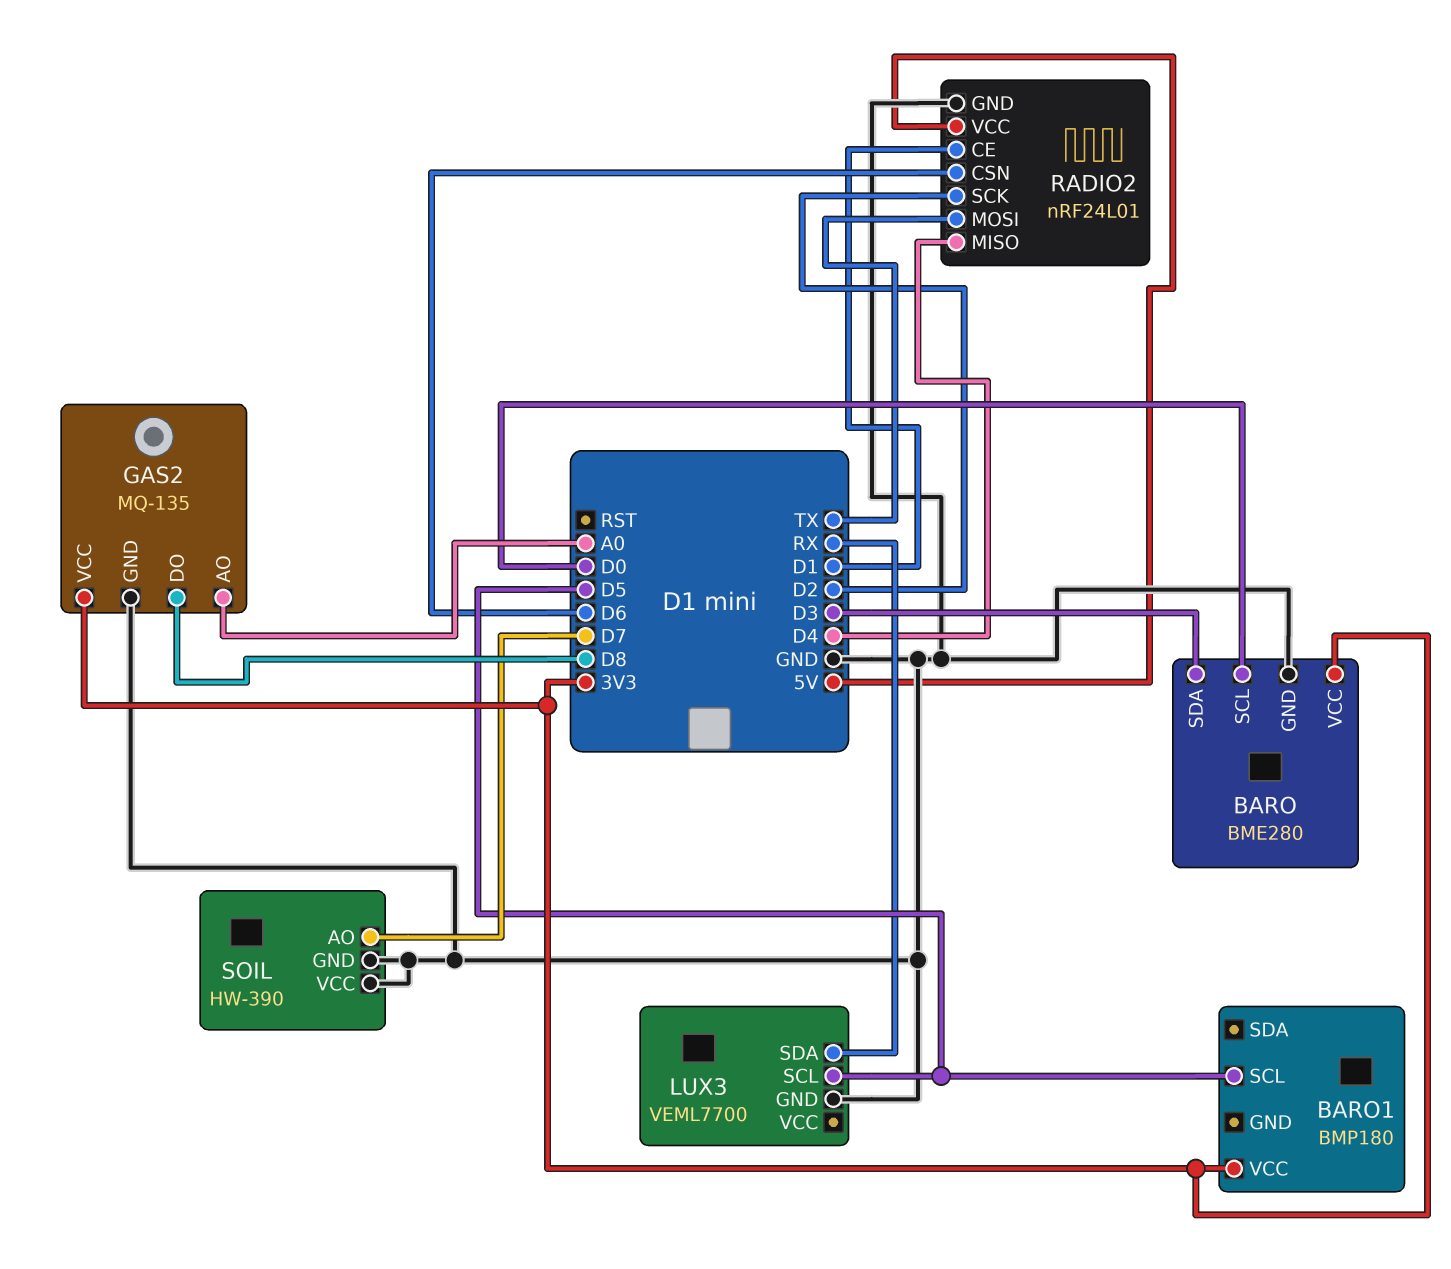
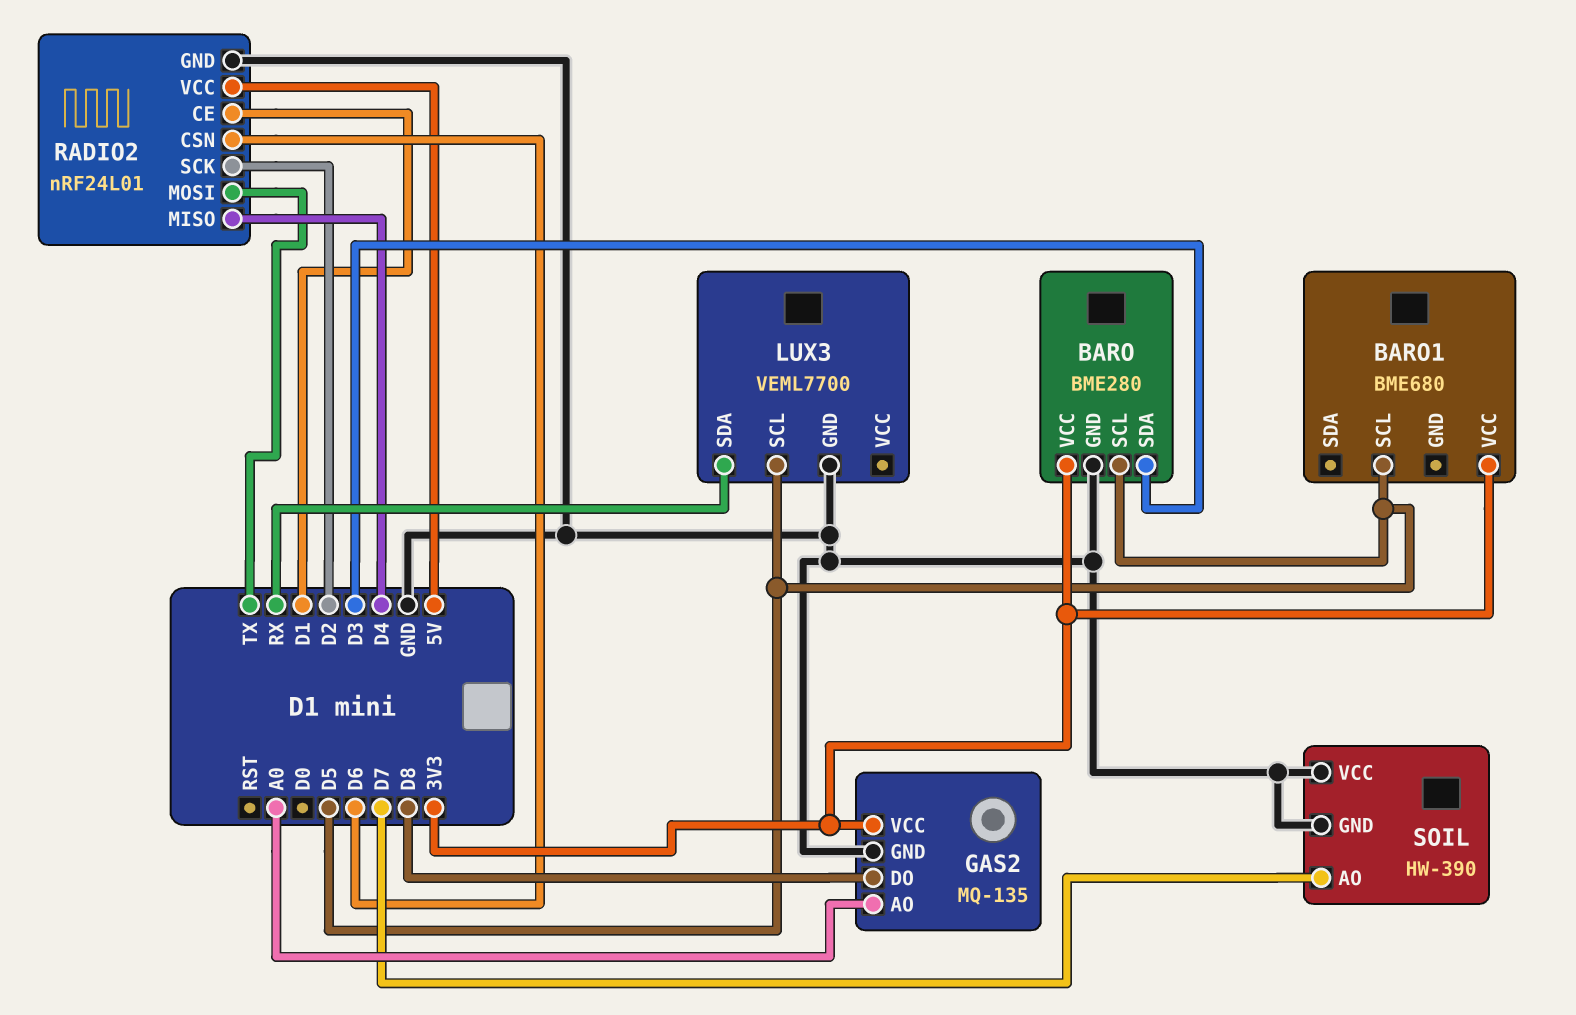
BARO pin SCL: D0 -> D5
BARO1: BMP180 -> BME680

